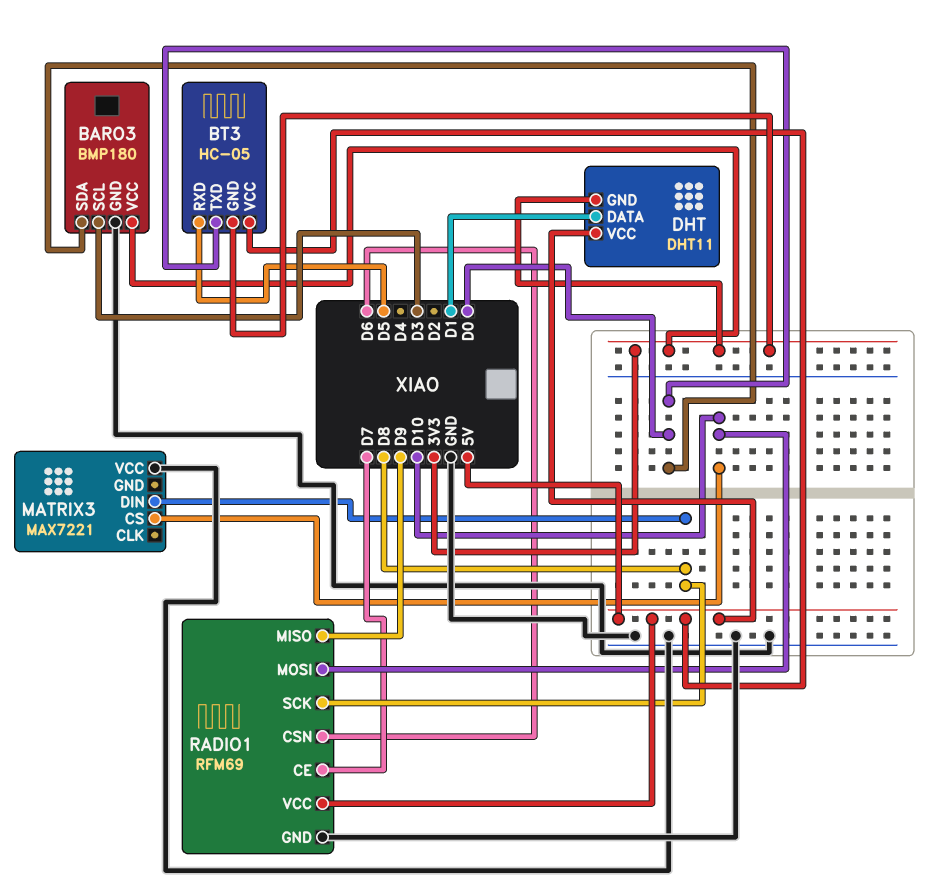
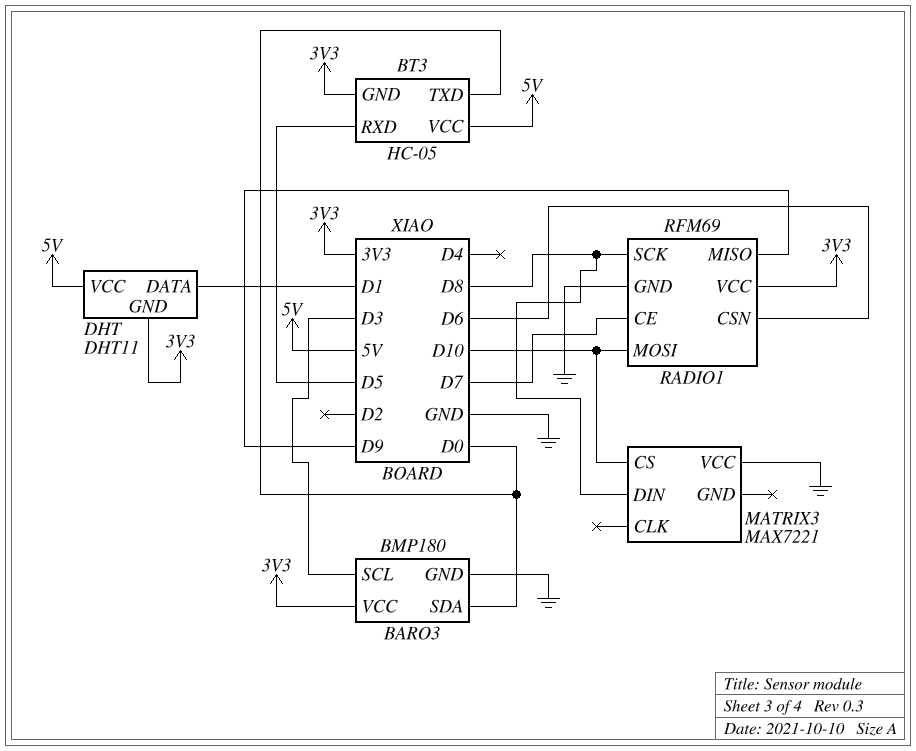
RADIO1 pin VCC: 5V -> 3V3

